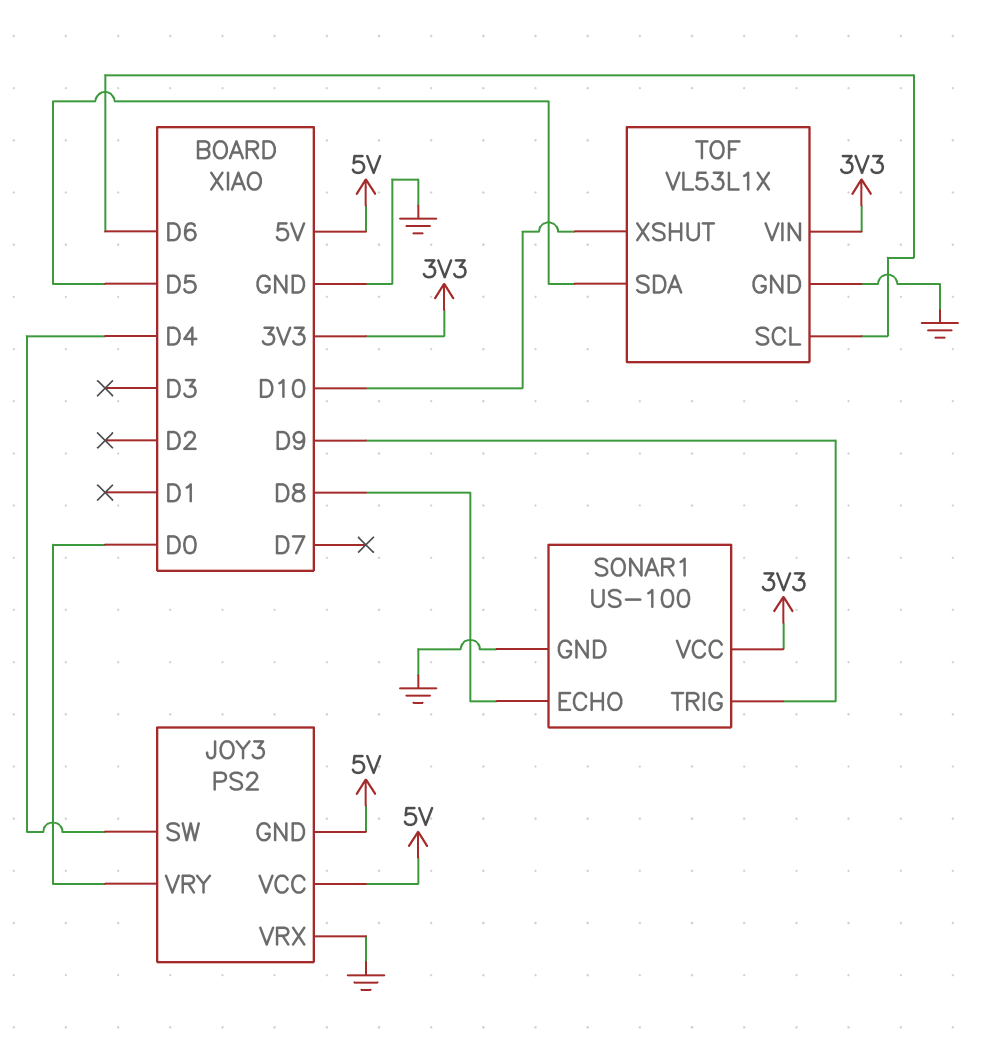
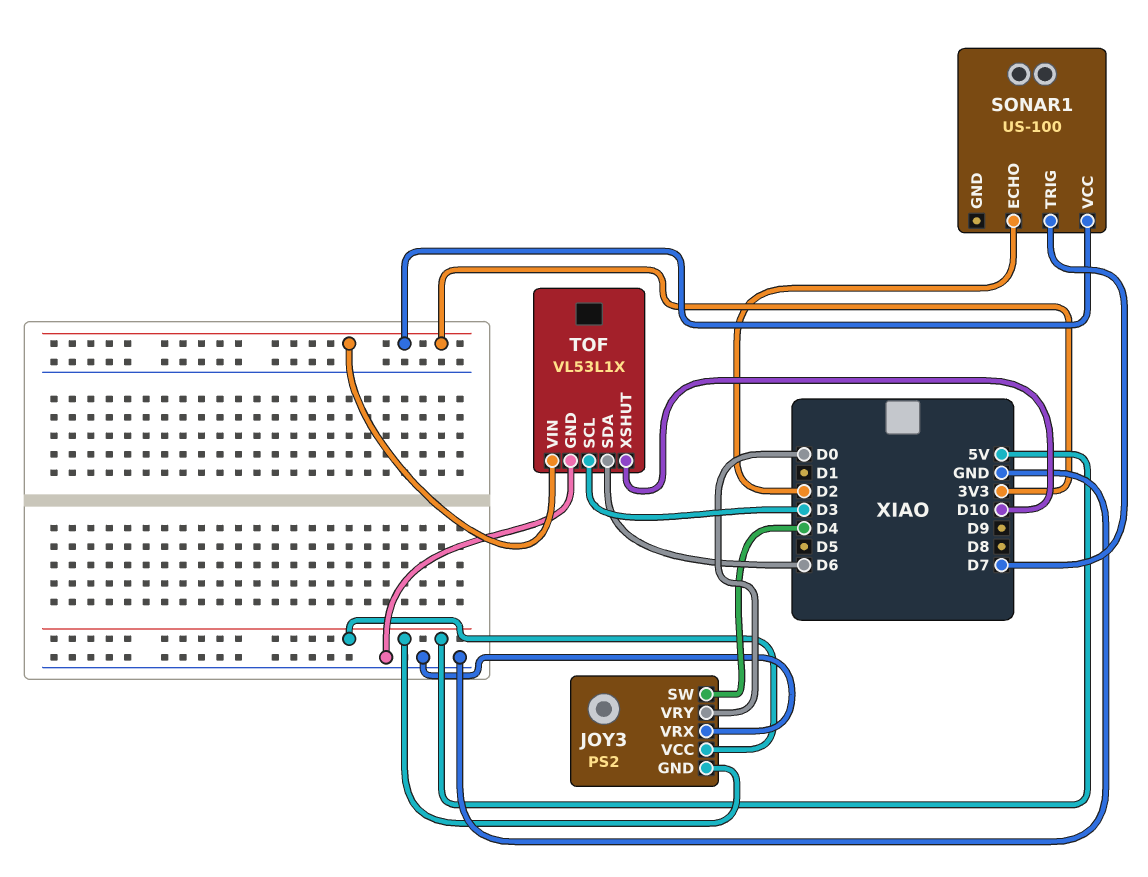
SONAR1 pin ECHO: D8 -> D2
SONAR1 pin GND: GND -> none
SONAR1 pin TRIG: D9 -> D7
TOF pin SCL: D6 -> D3
TOF pin SDA: D5 -> D6

